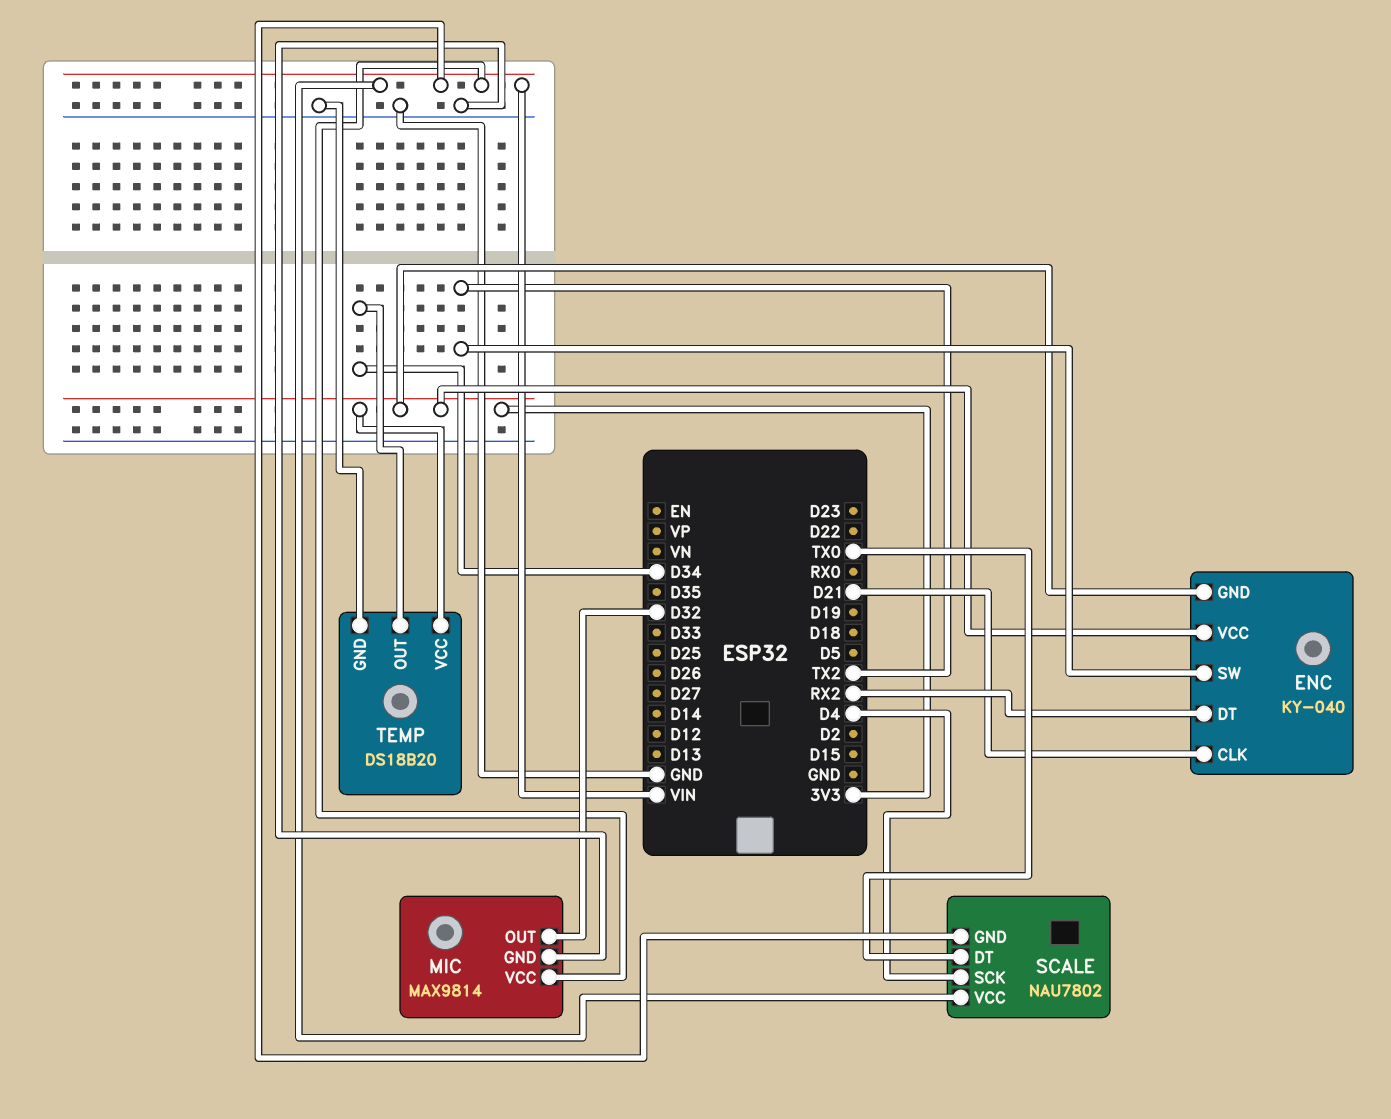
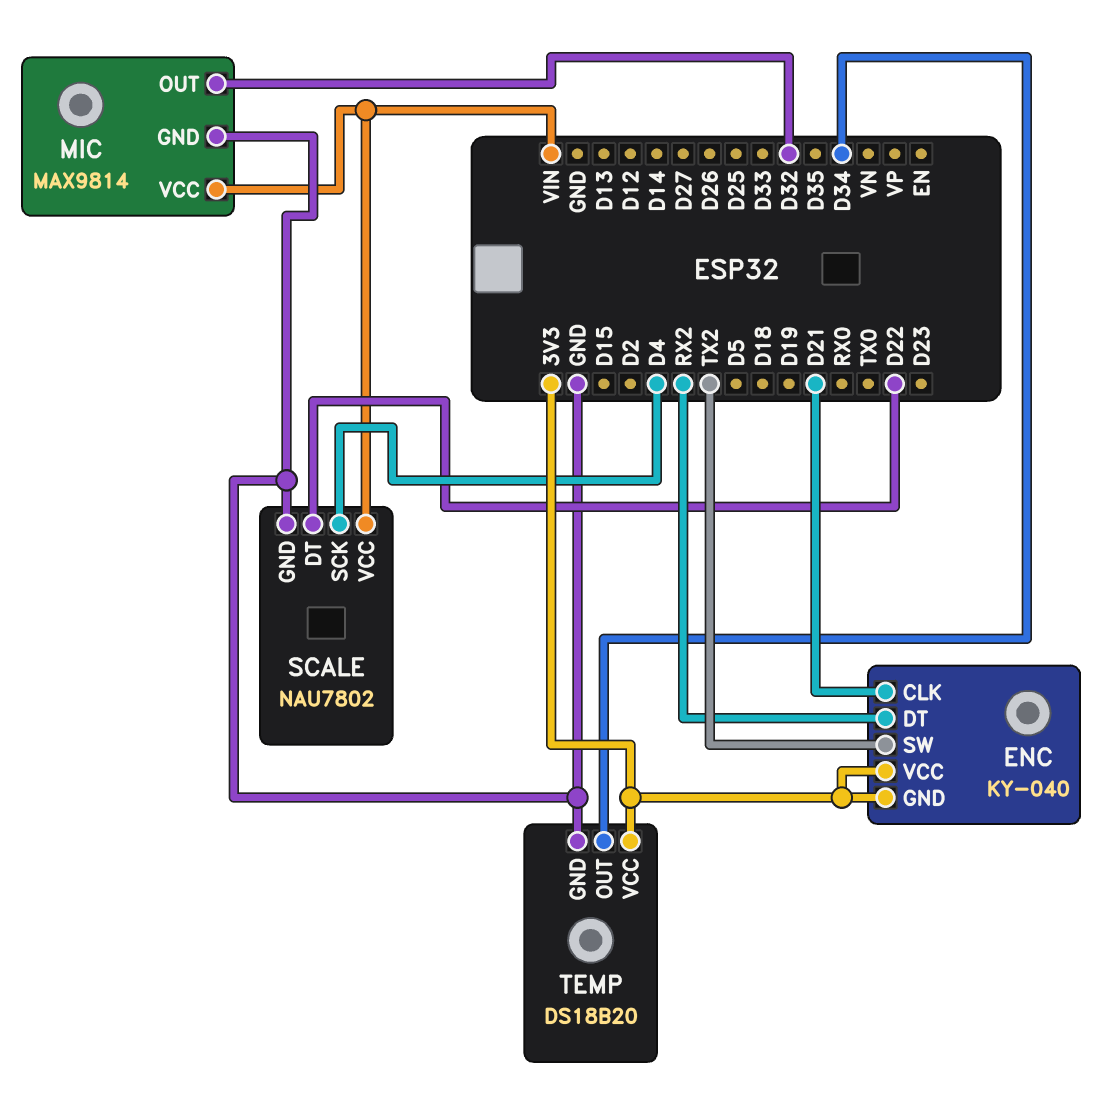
SCALE pin DT: TX0 -> D22
SCALE pin GND: VIN -> GND

